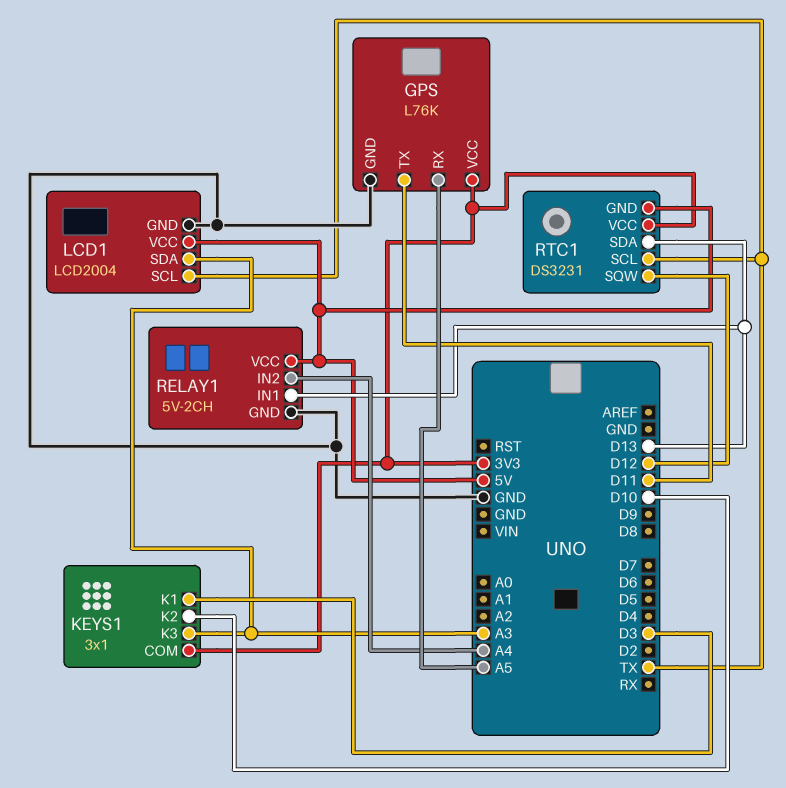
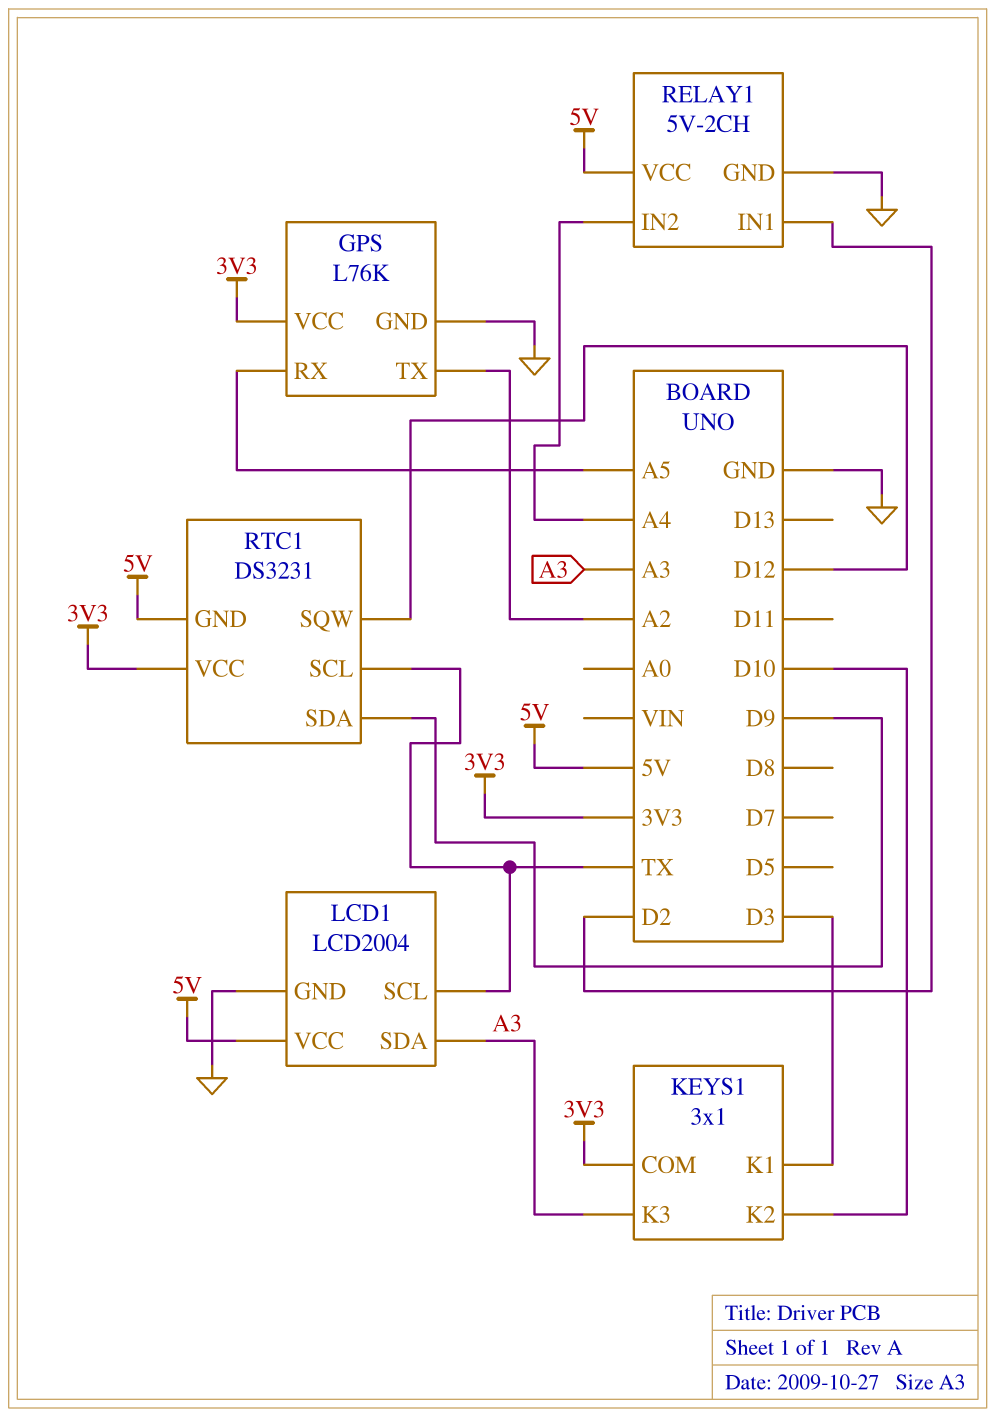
GPS pin TX: D11 -> A2
RELAY1 pin IN1: D13 -> D2
RTC1 pin SDA: D13 -> D9

